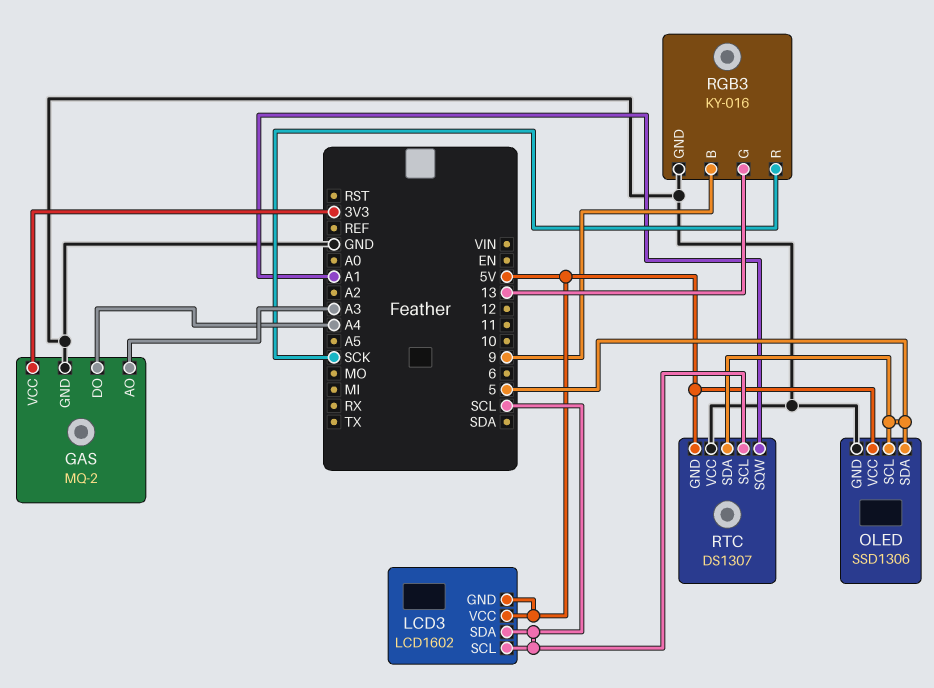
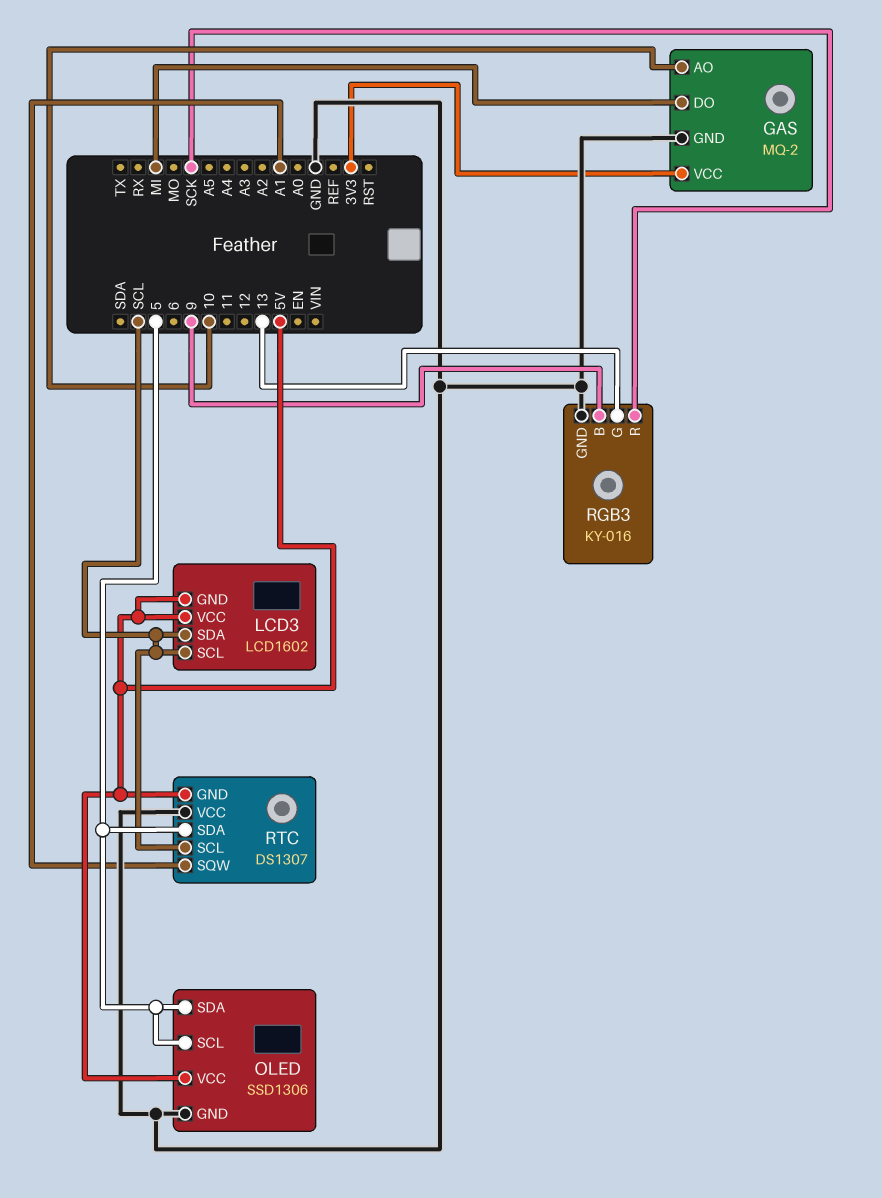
GAS pin AO: A3 -> 10
GAS pin DO: A4 -> MI

